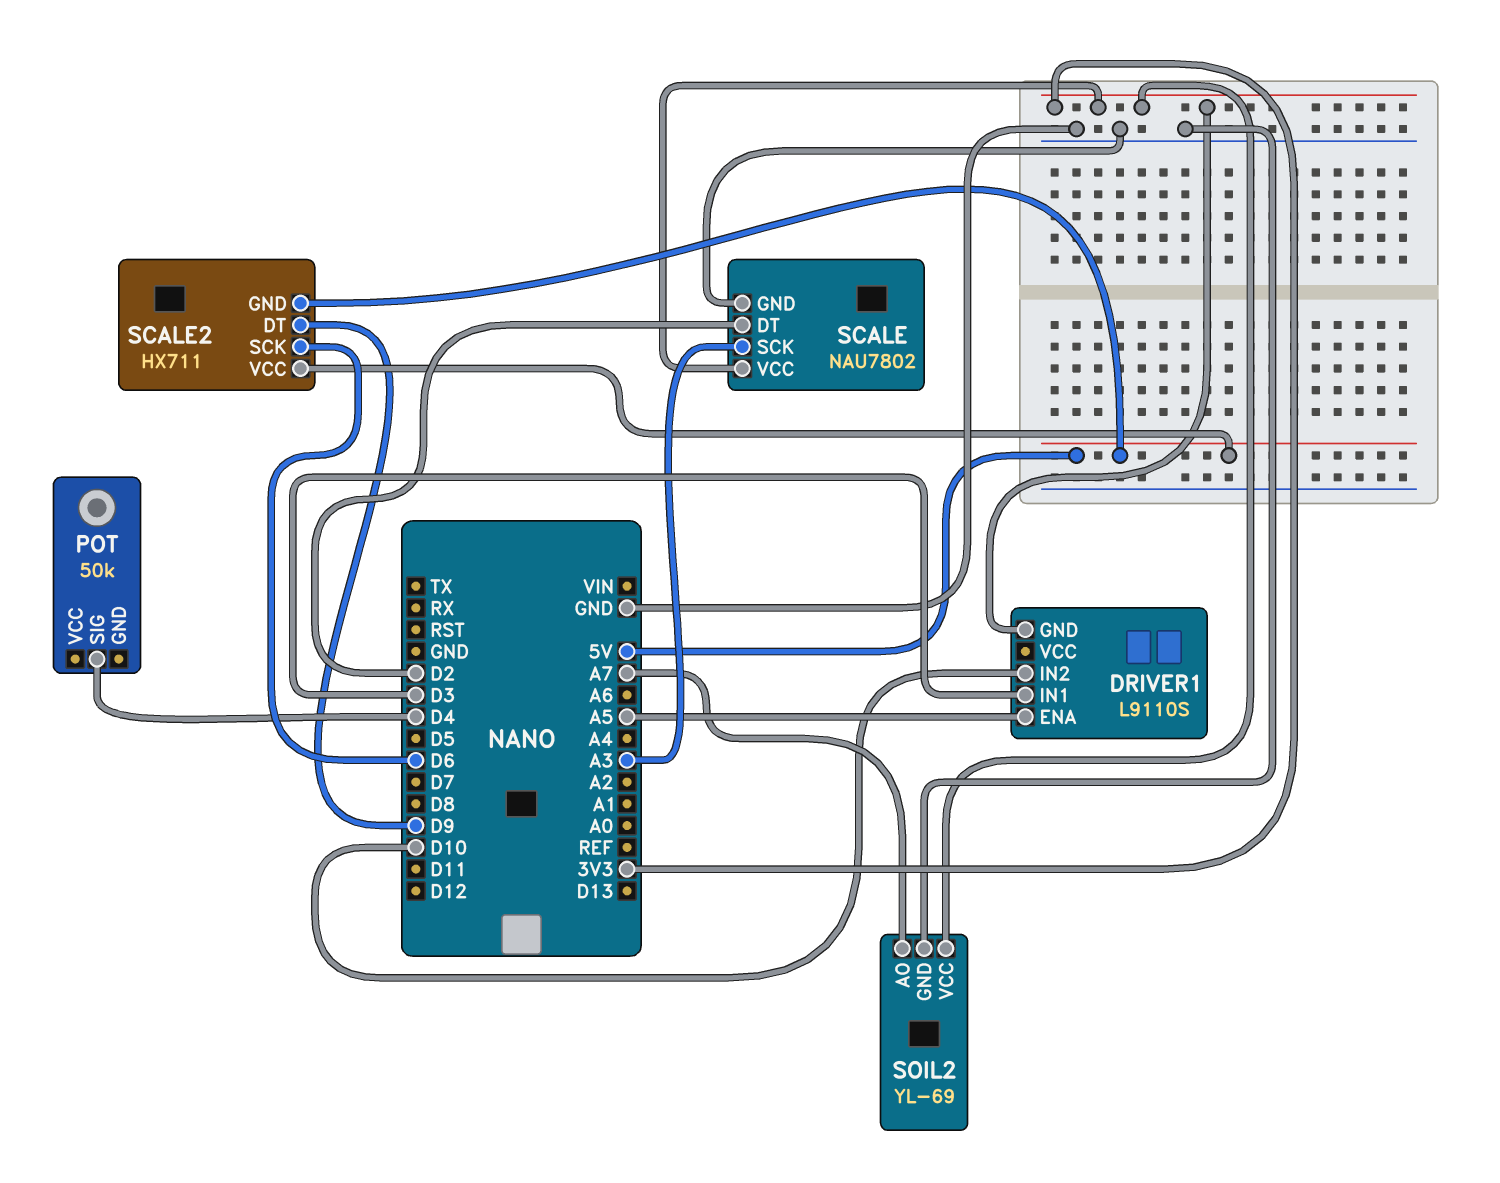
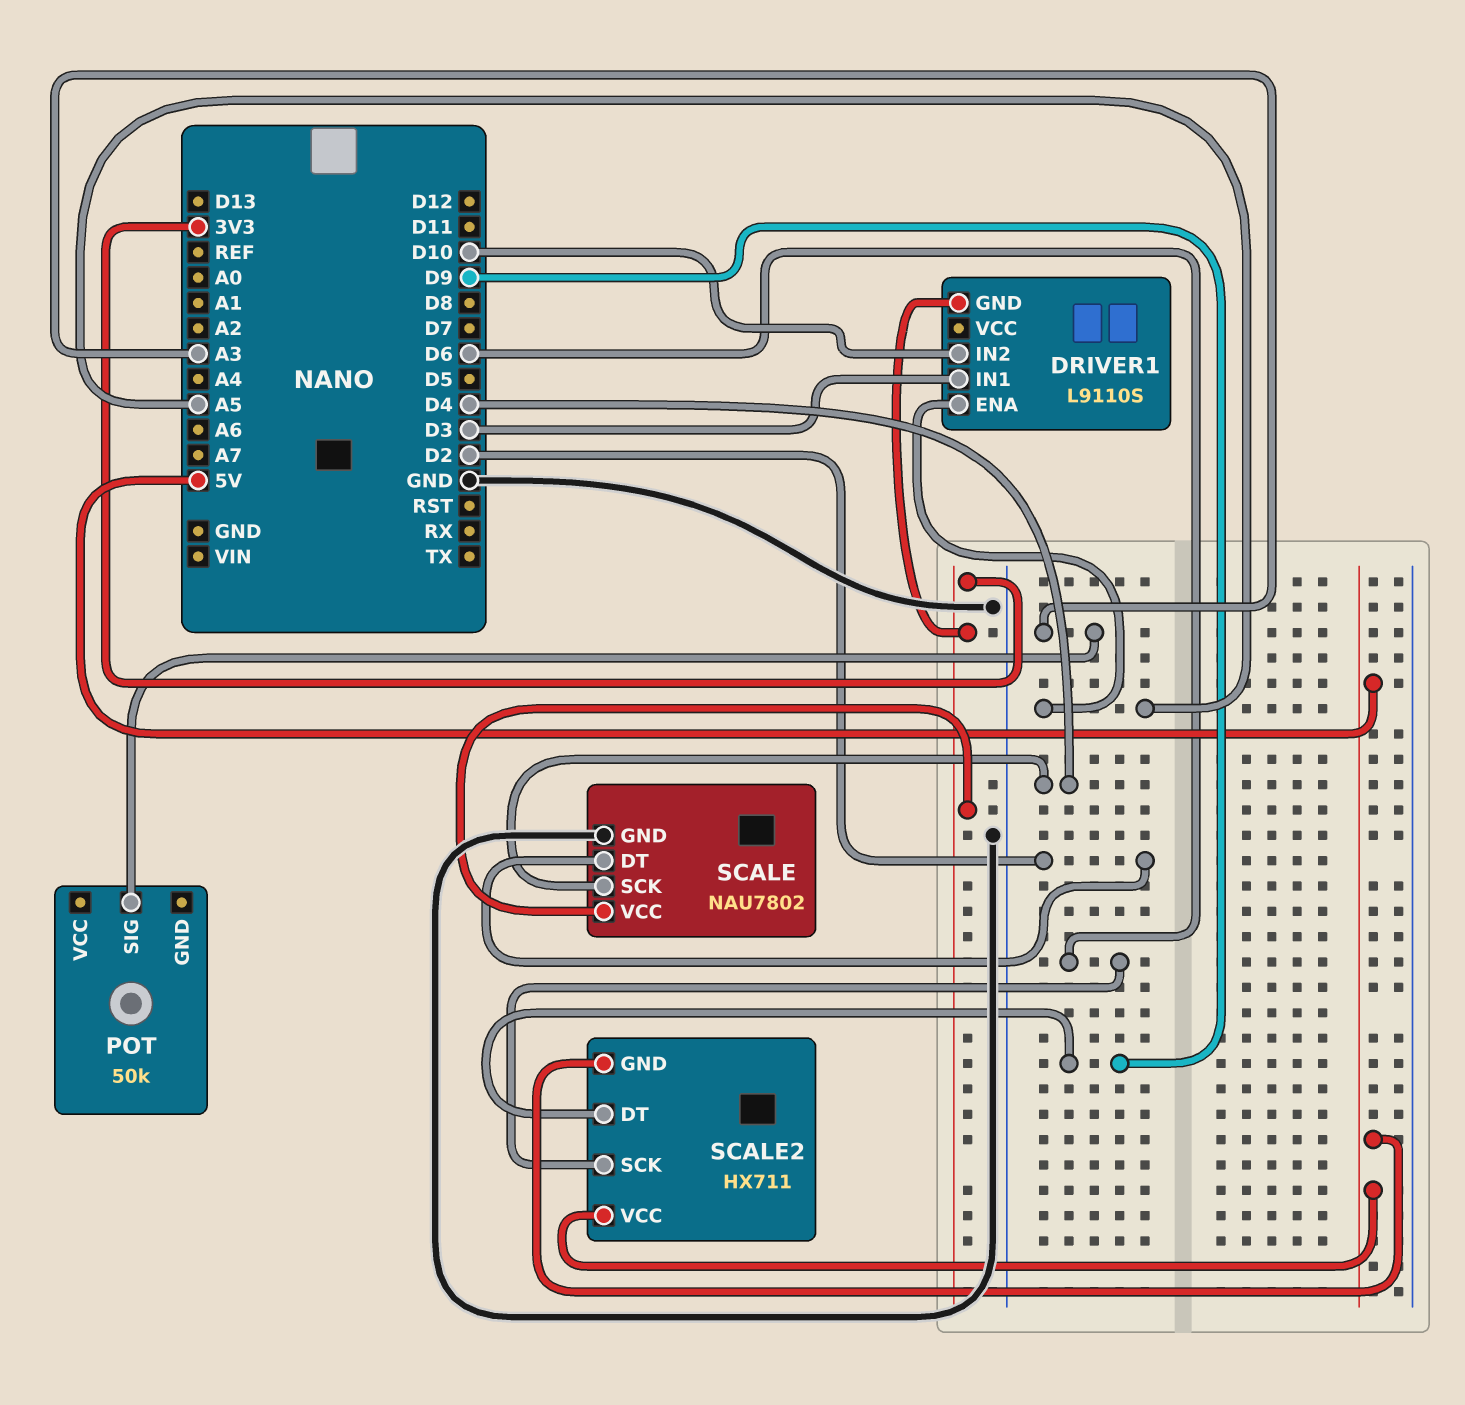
POT pin SIG: D4 -> A3
SCALE pin SCK: A3 -> D4
SOIL2: YL-69 -> none
SOIL2 pin AO: A7 -> none
SOIL2 pin GND: GND -> none
SOIL2 pin VCC: 3V3 -> none

